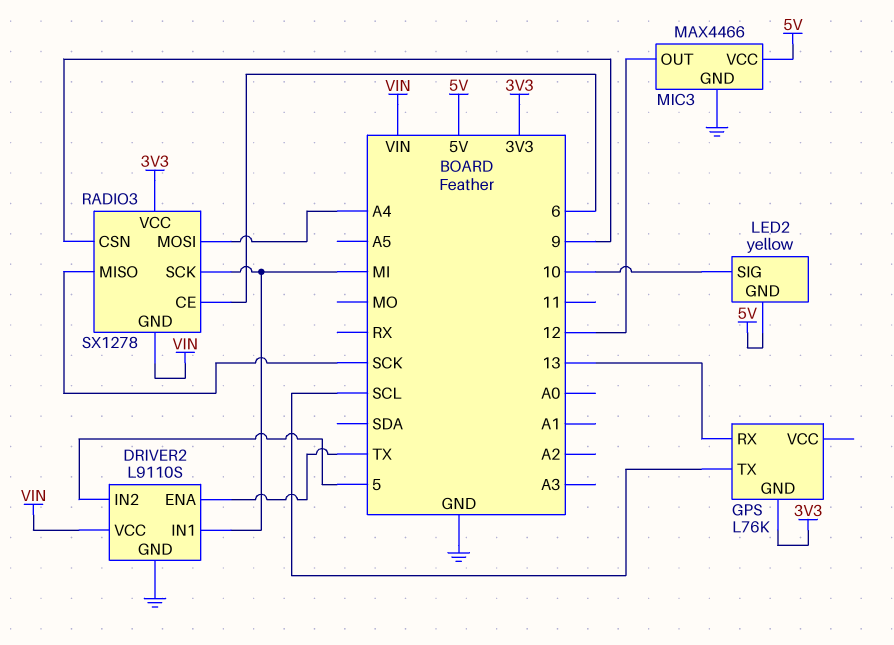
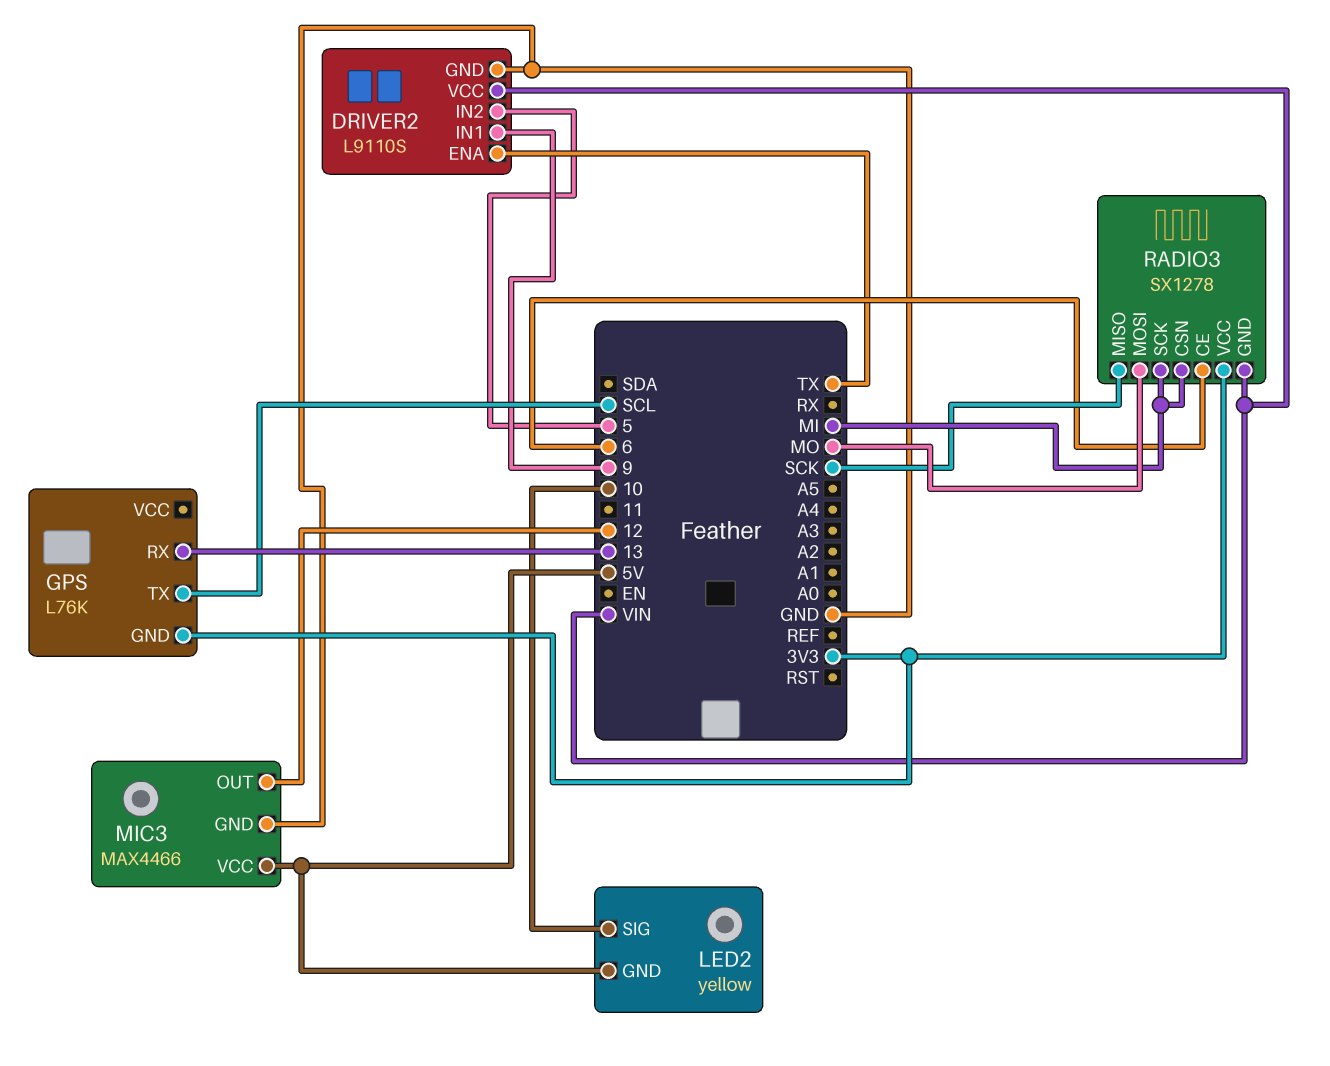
DRIVER2 pin IN1: MI -> 9
RADIO3 pin CSN: 9 -> MI
RADIO3 pin MOSI: A4 -> MO

